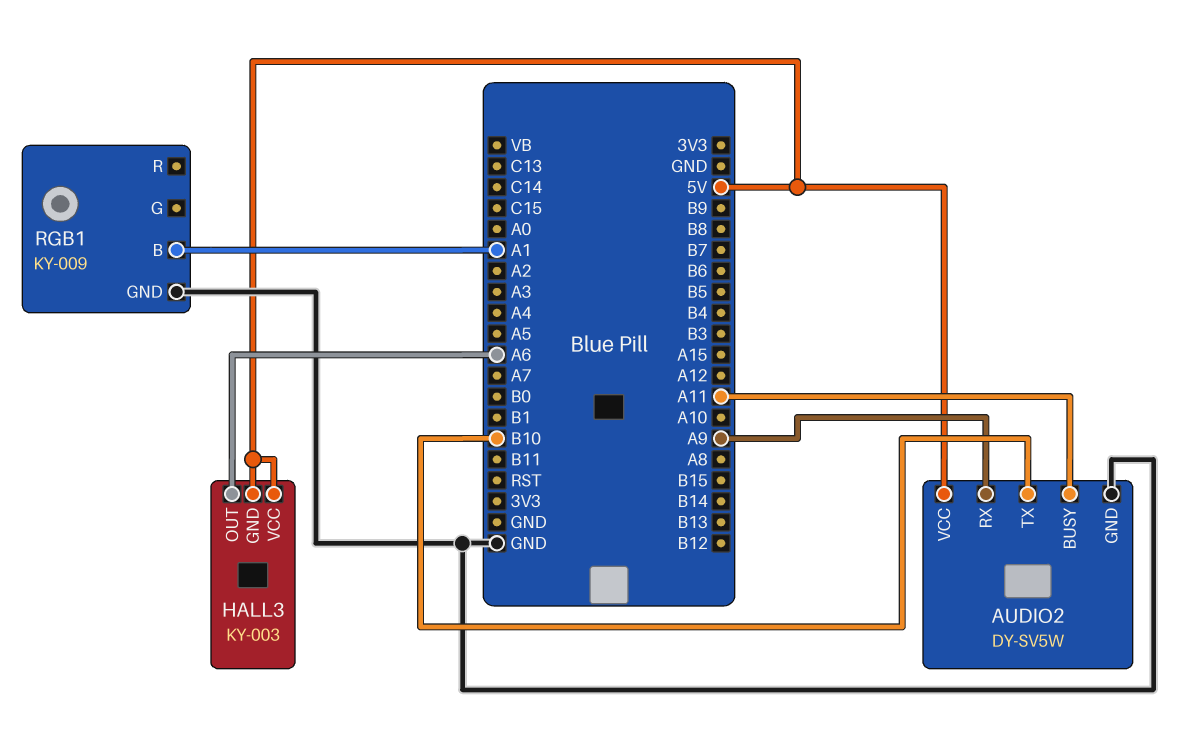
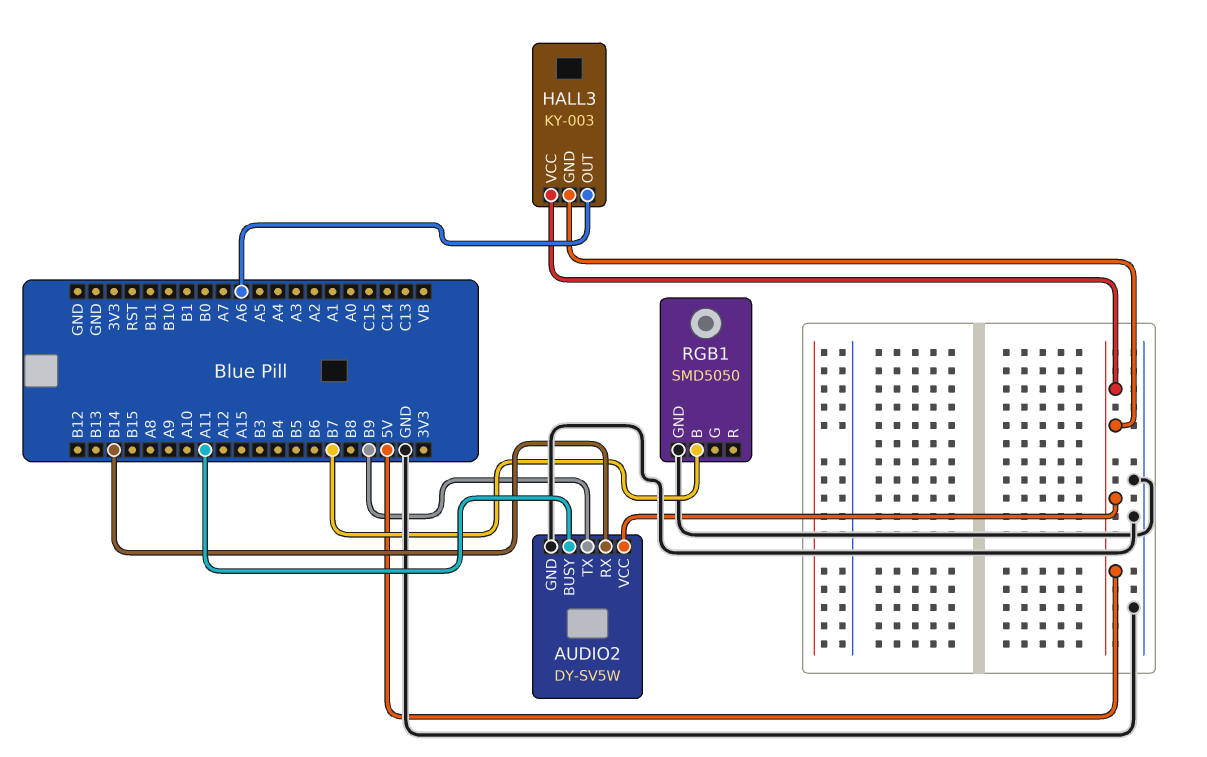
AUDIO2 pin RX: A9 -> B14
AUDIO2 pin TX: B10 -> B9
RGB1: KY-009 -> SMD5050
RGB1 pin B: A1 -> B7

